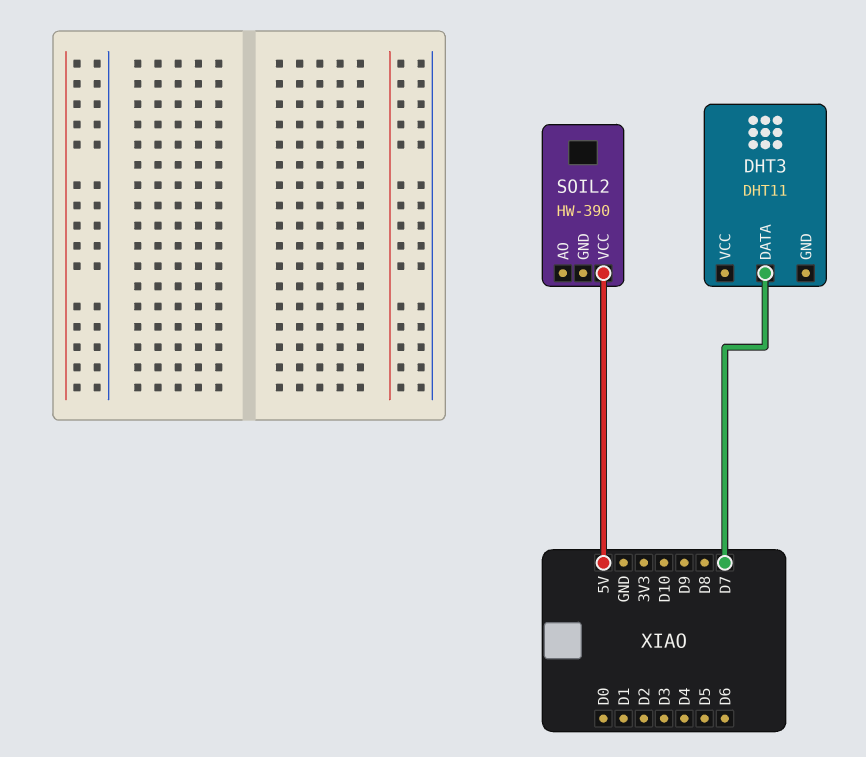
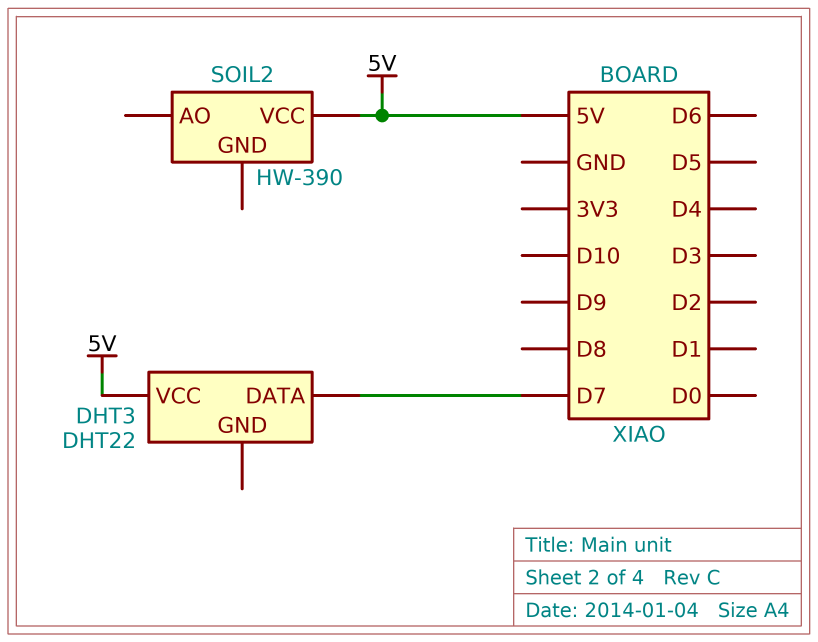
DHT3: DHT11 -> DHT22
DHT3 pin VCC: none -> 5V

